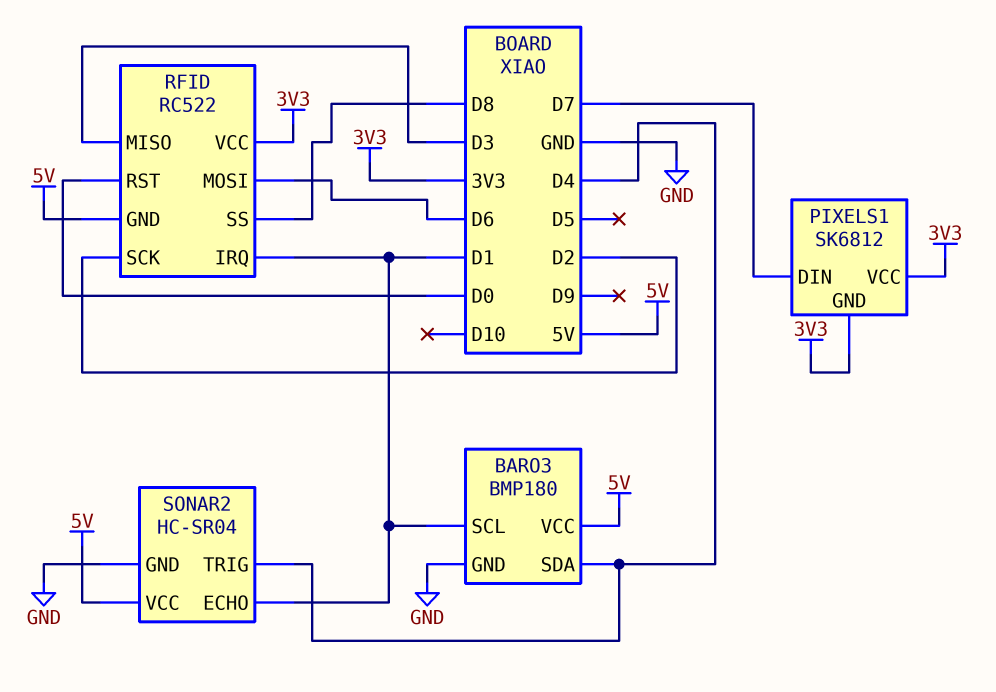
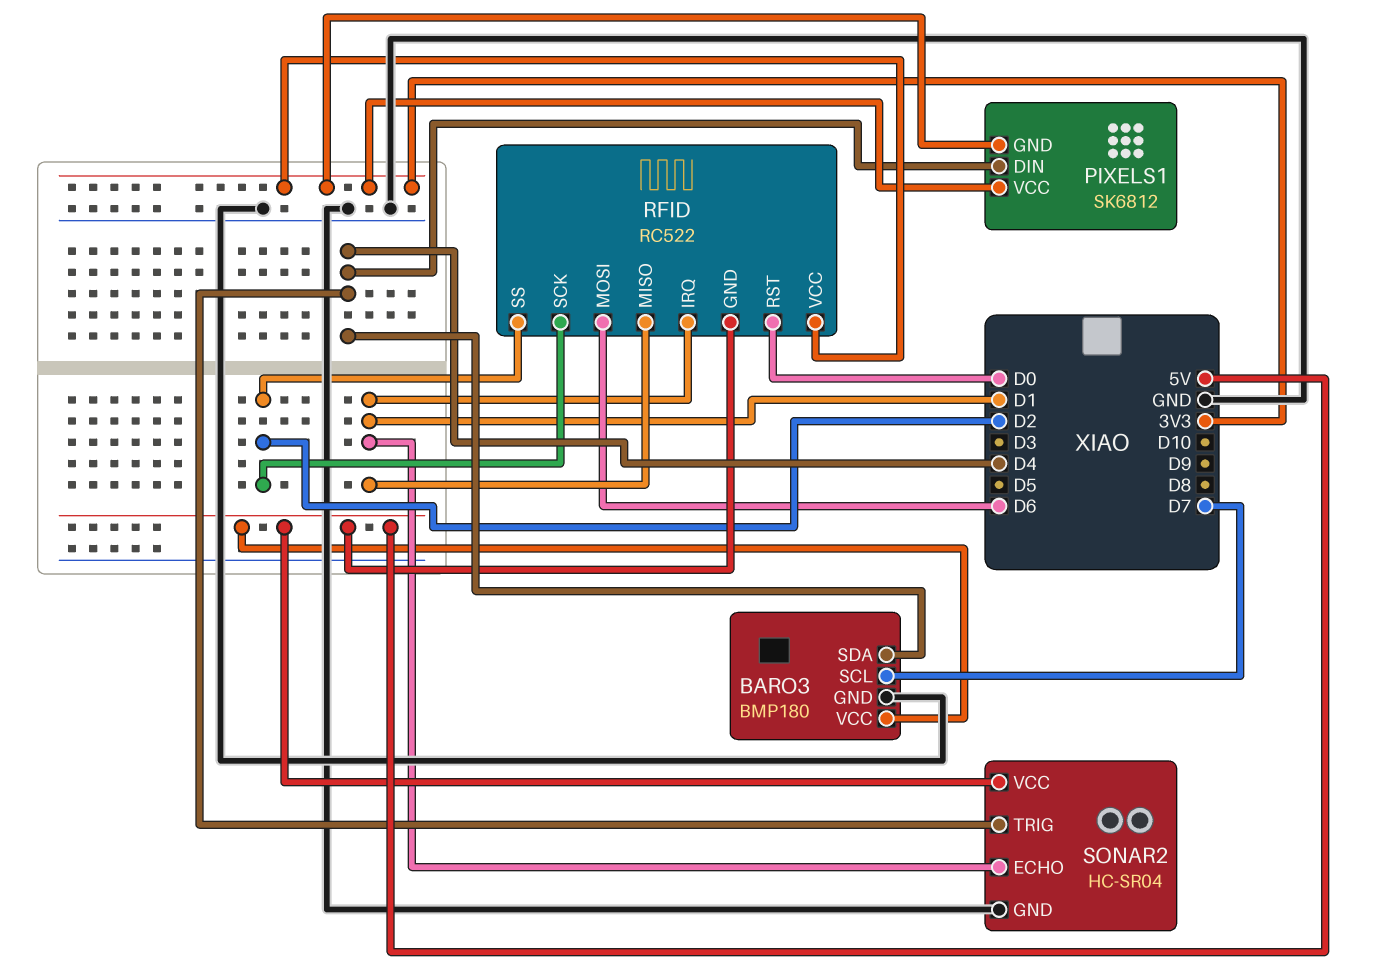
BARO3 pin SCL: D1 -> D7
PIXELS1 pin DIN: D7 -> D4
RFID pin MISO: D3 -> D1
RFID pin SS: D8 -> D2

